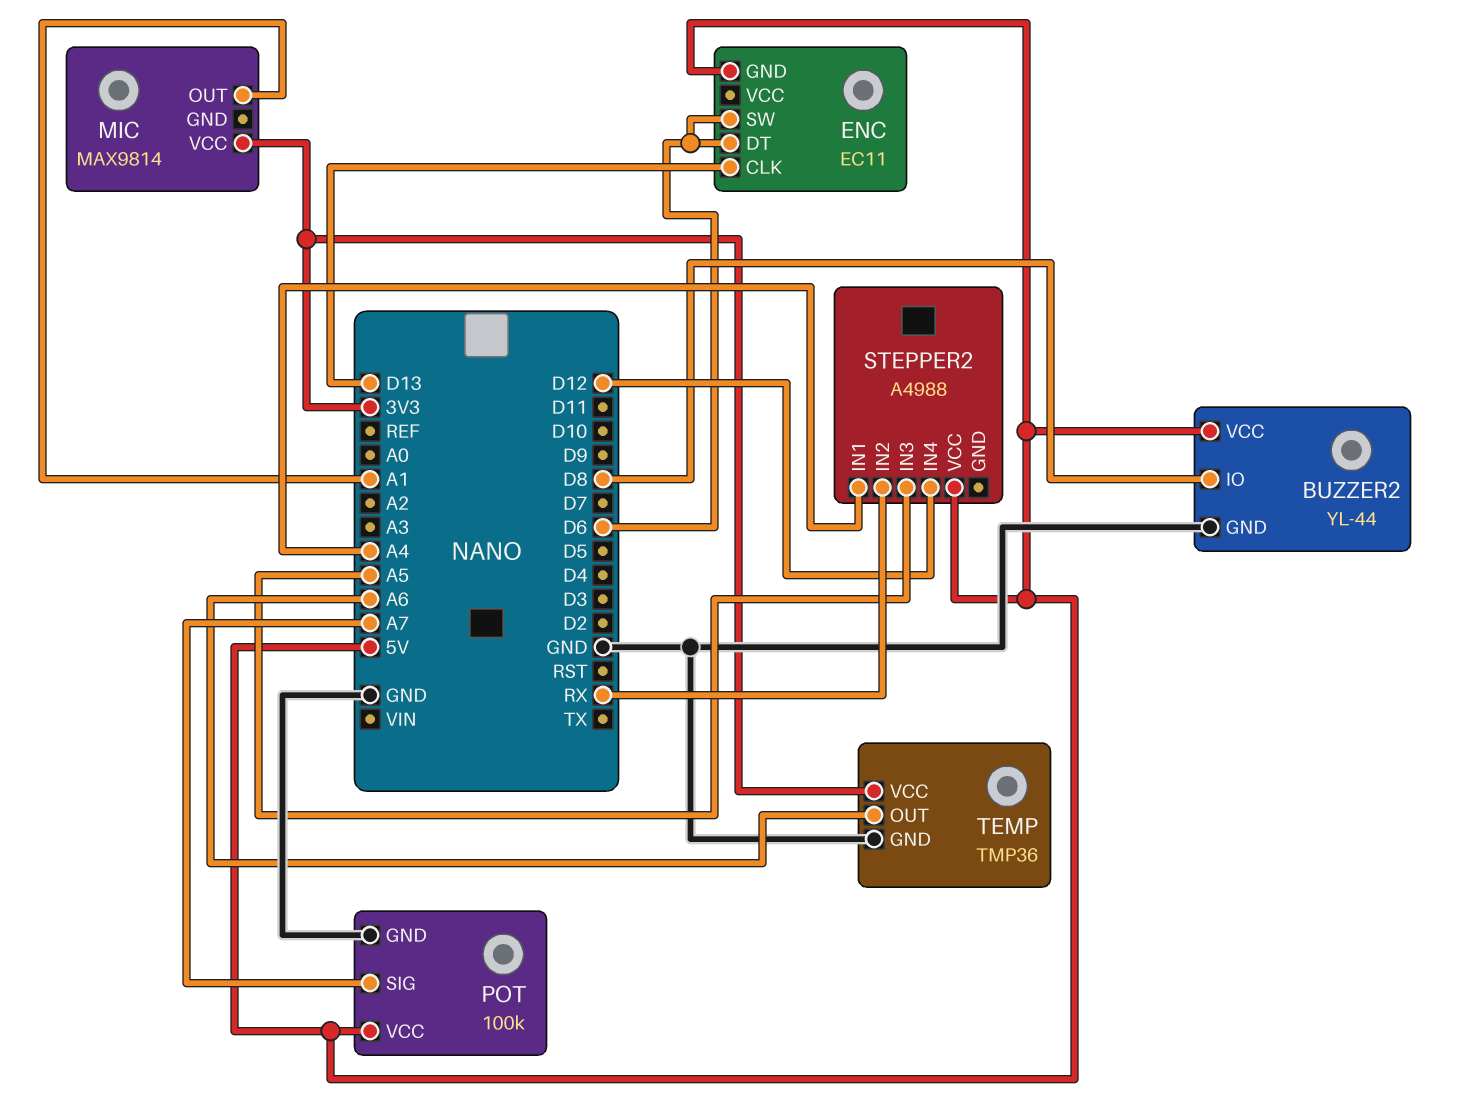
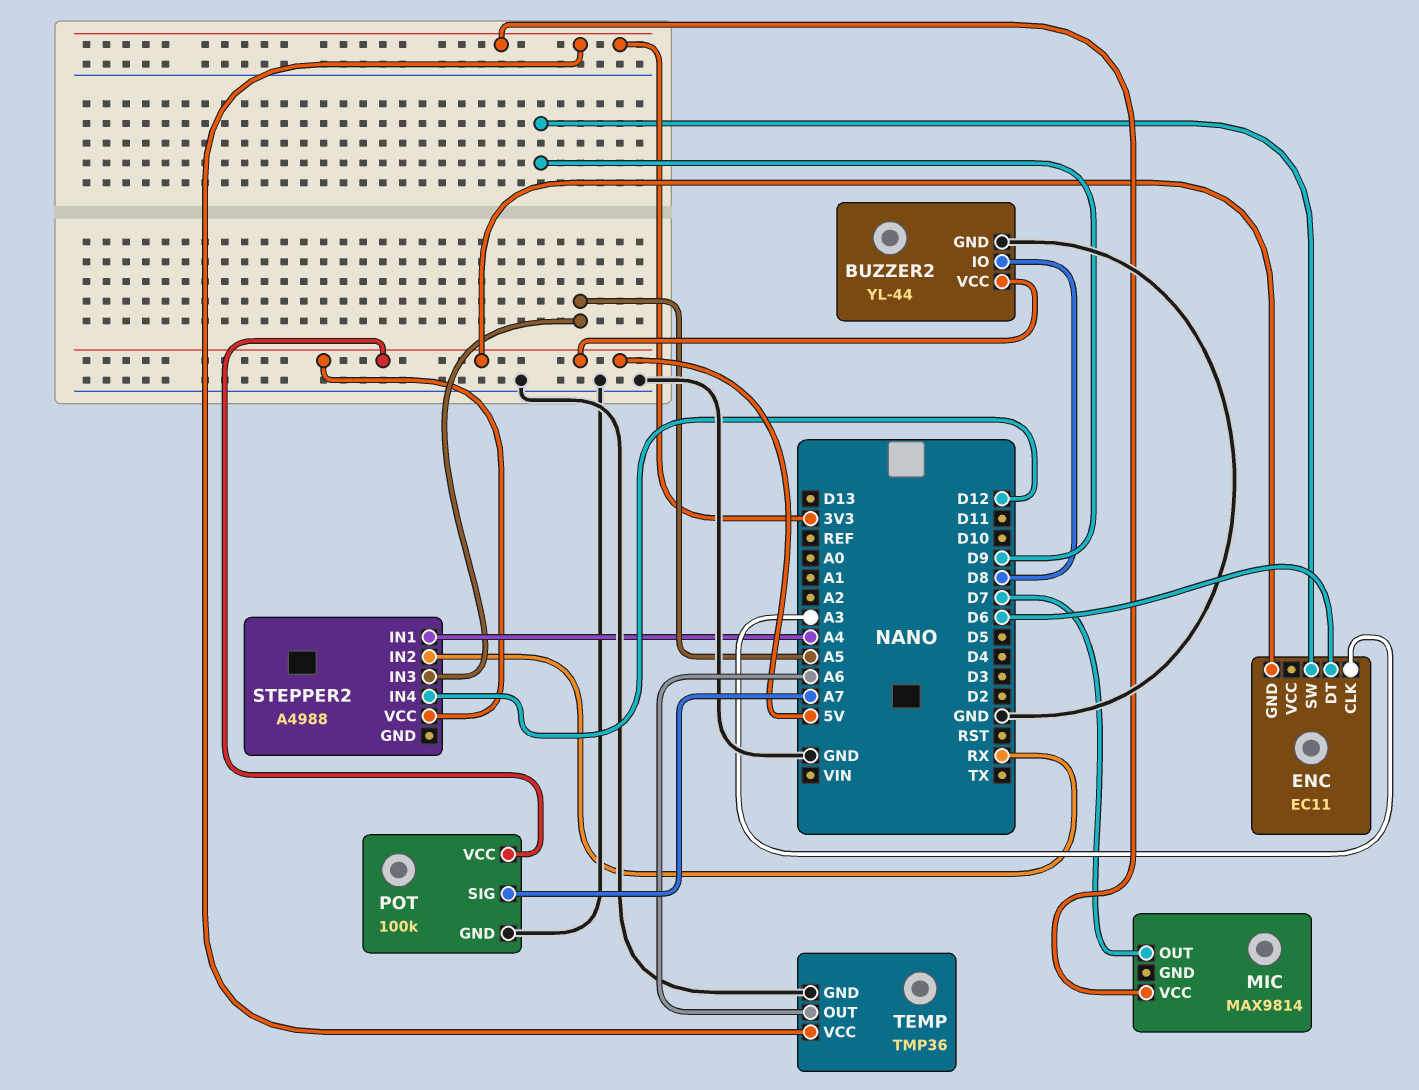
ENC pin CLK: D13 -> A3
ENC pin SW: D6 -> D9
MIC pin OUT: A1 -> D7

